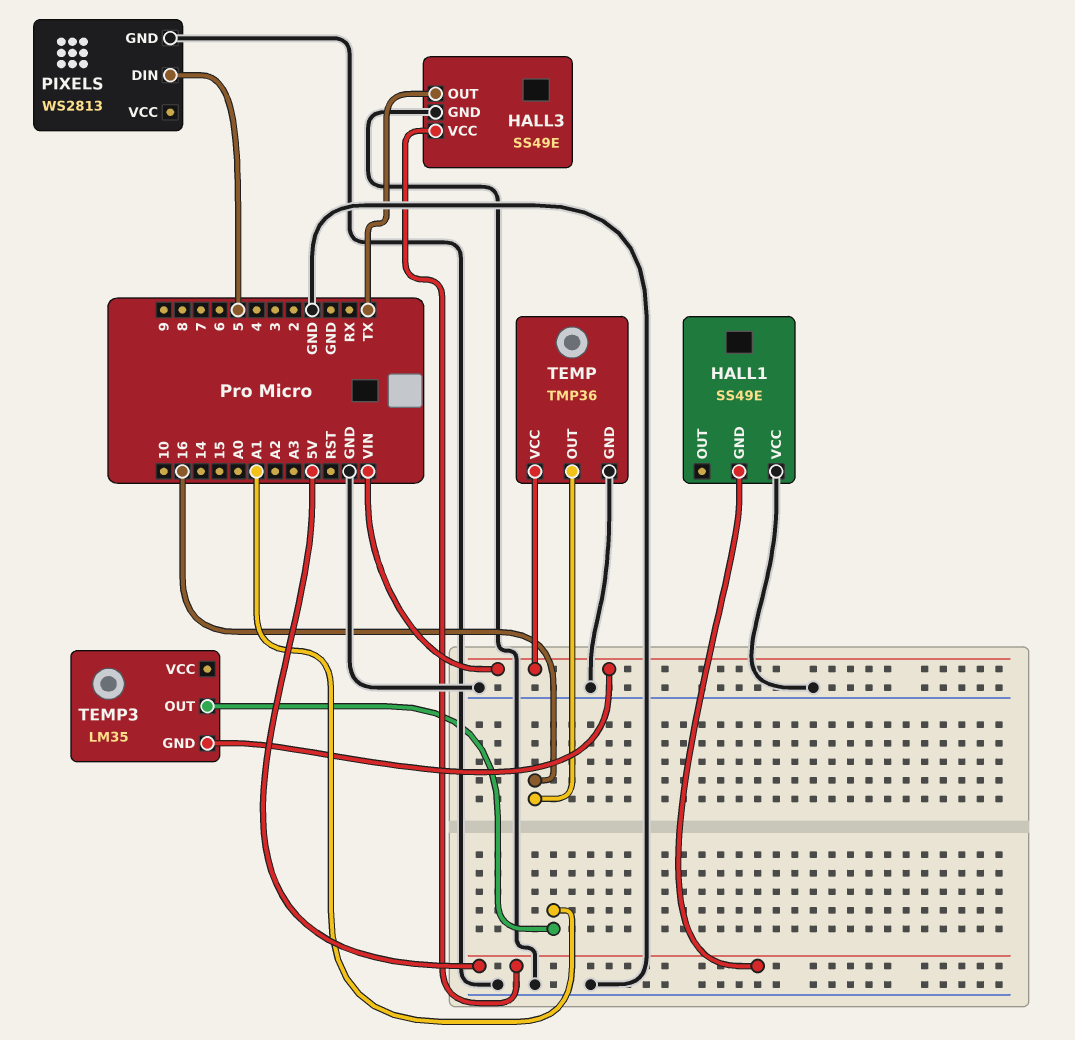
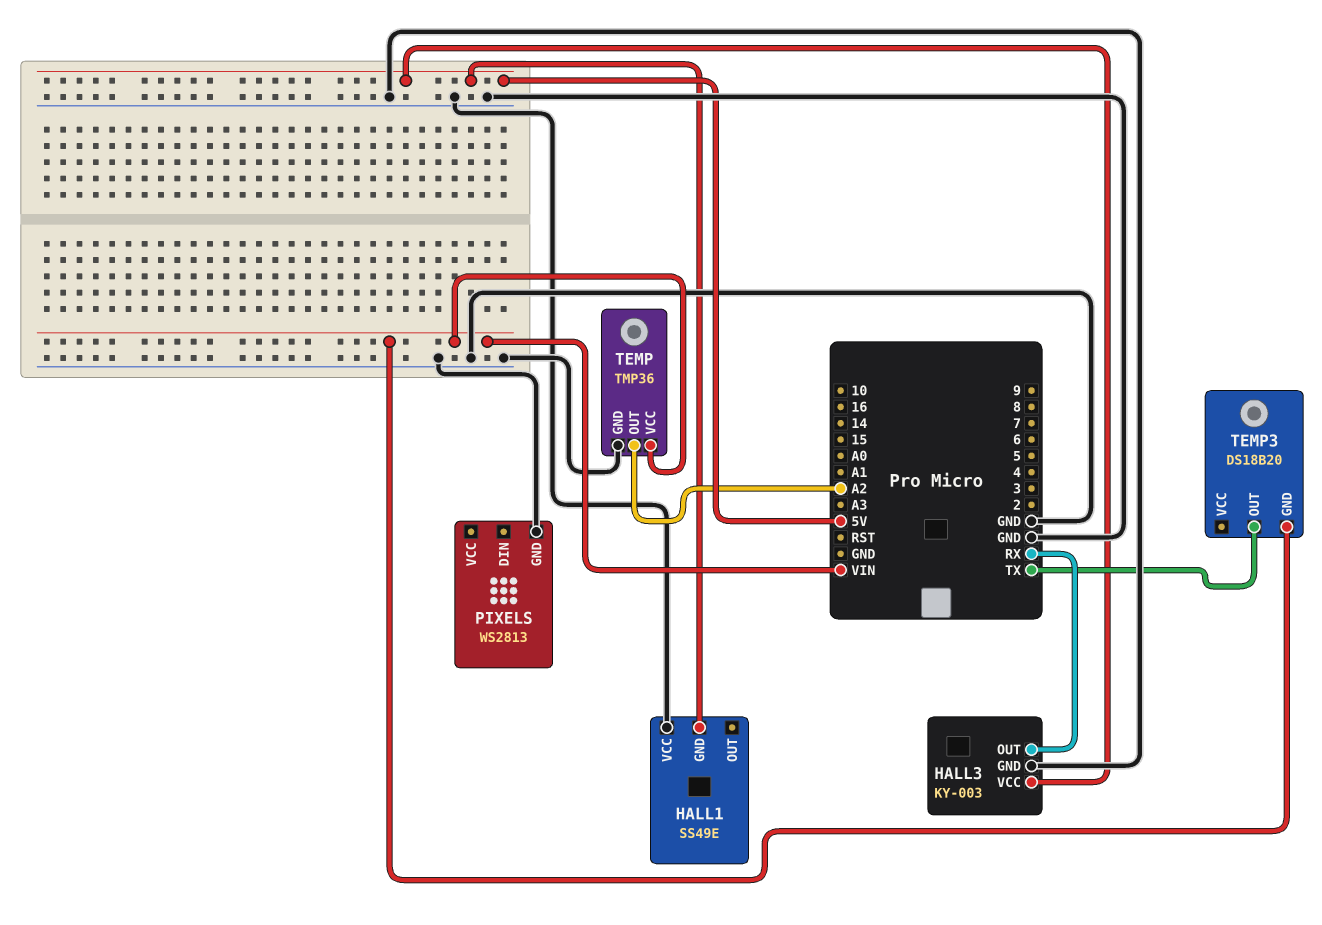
HALL3: SS49E -> KY-003
HALL3 pin OUT: TX -> RX
PIXELS pin DIN: 5 -> none
TEMP pin OUT: 16 -> A2
TEMP3: LM35 -> DS18B20
TEMP3 pin OUT: A1 -> TX

